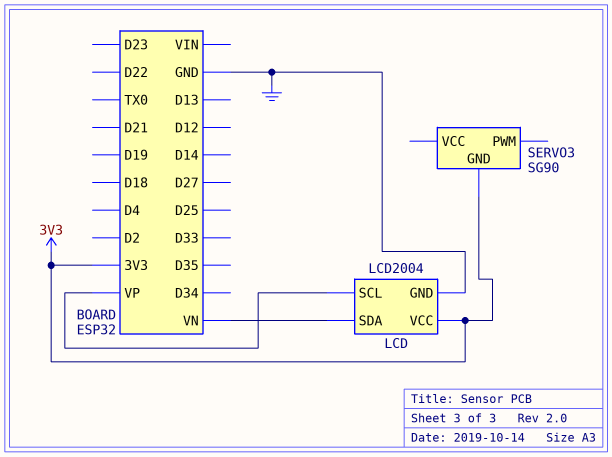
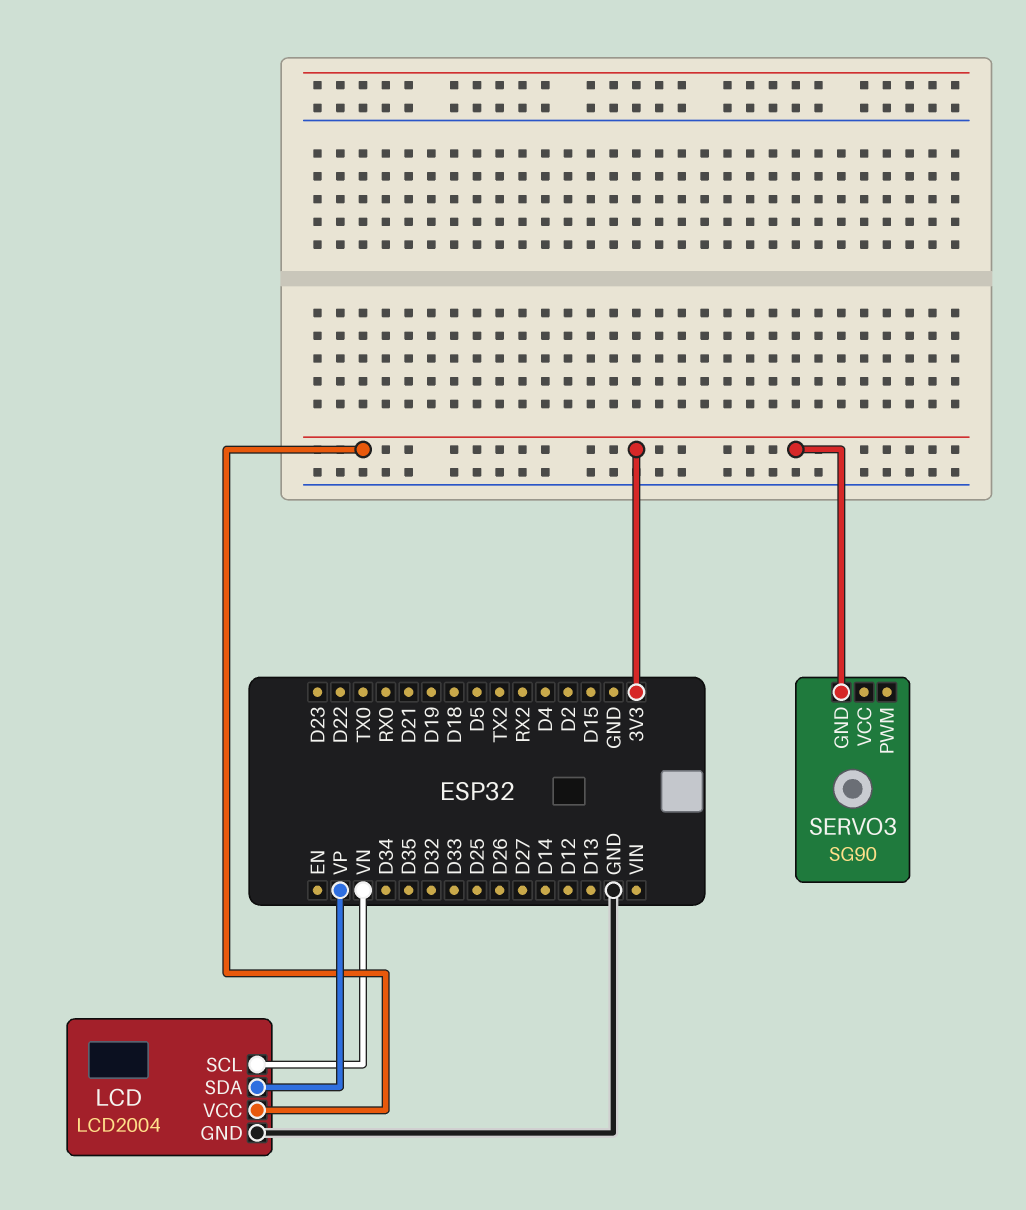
LCD pin SCL: VP -> VN
LCD pin SDA: VN -> VP

